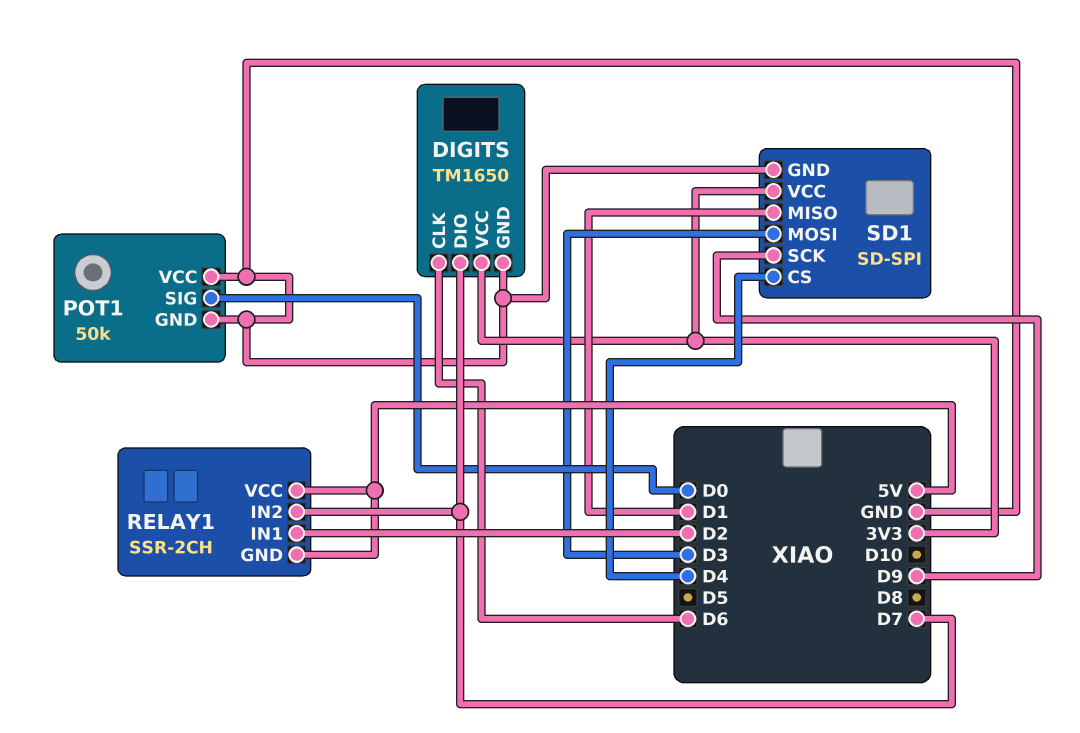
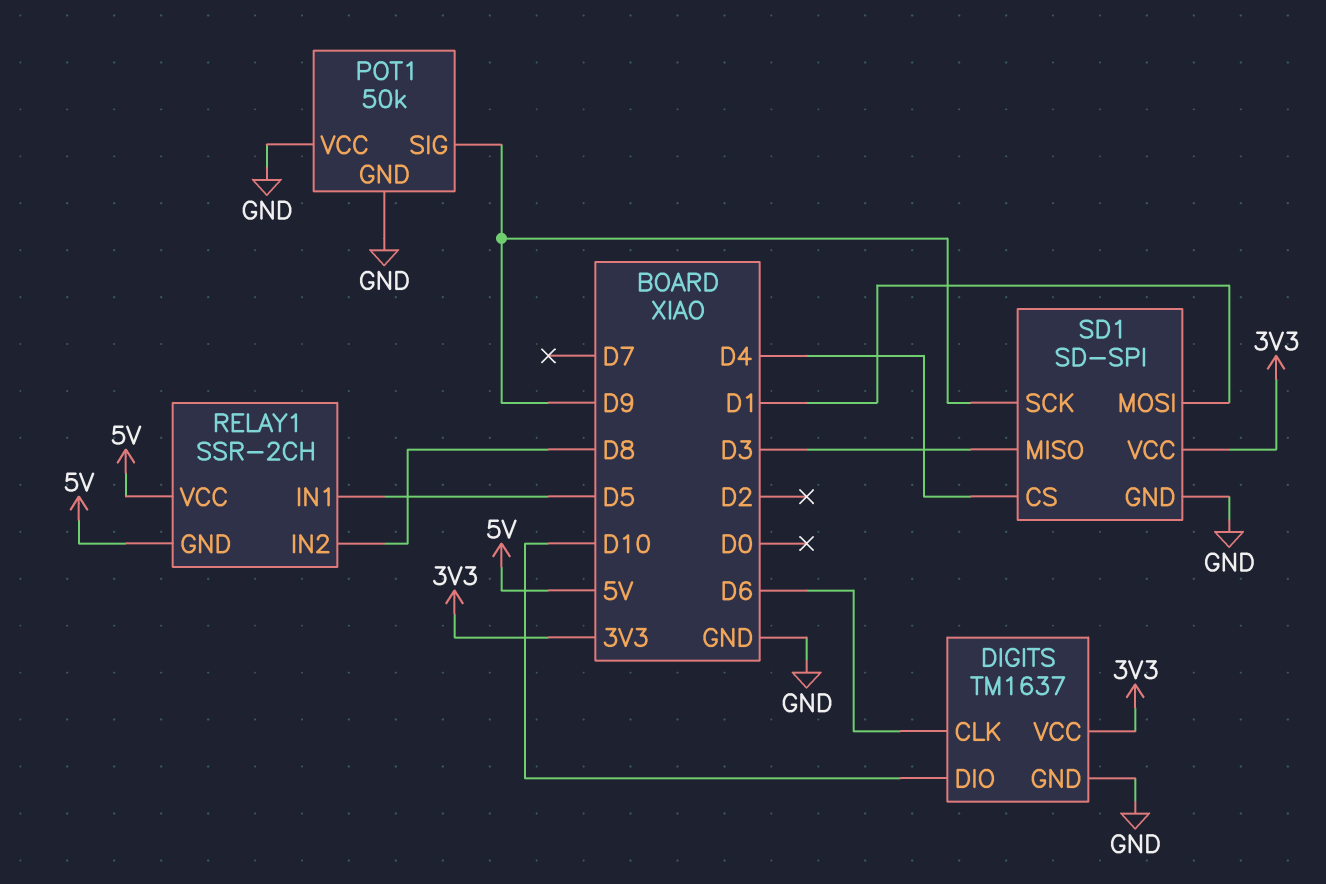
DIGITS: TM1650 -> TM1637
DIGITS pin DIO: D7 -> D10
POT1 pin SIG: D0 -> D9
RELAY1 pin IN1: D2 -> D5
RELAY1 pin IN2: D7 -> D8
SD1 pin MISO: D1 -> D3
SD1 pin MOSI: D3 -> D1

